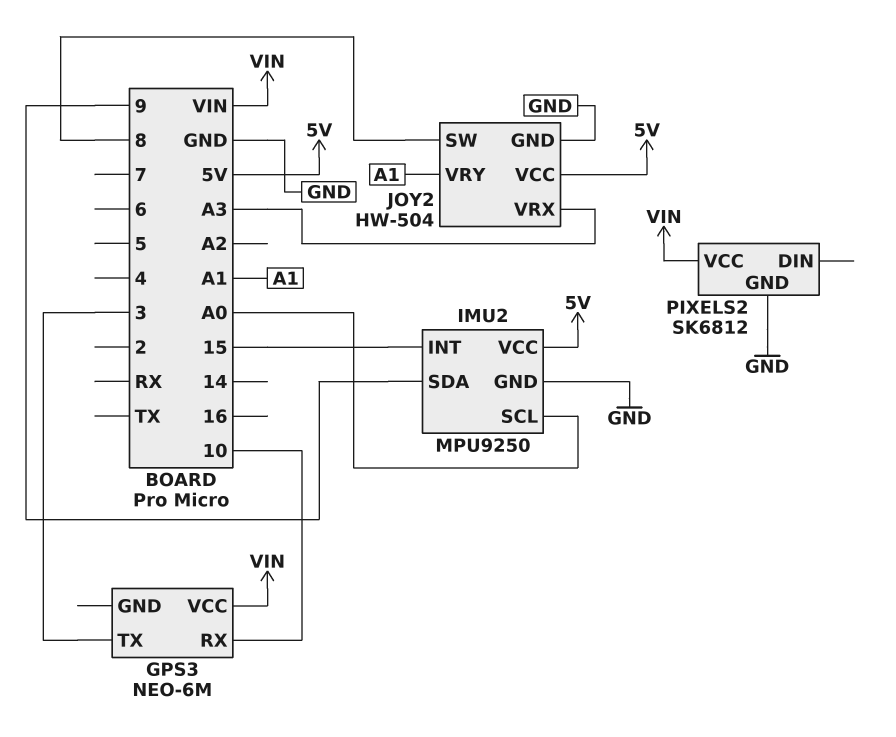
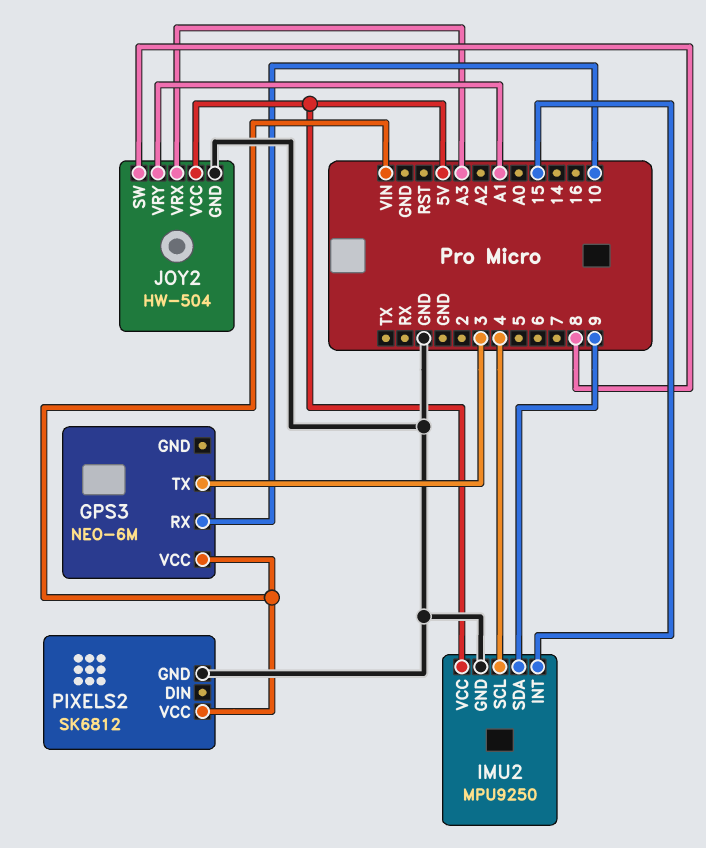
IMU2 pin SCL: A0 -> 4

